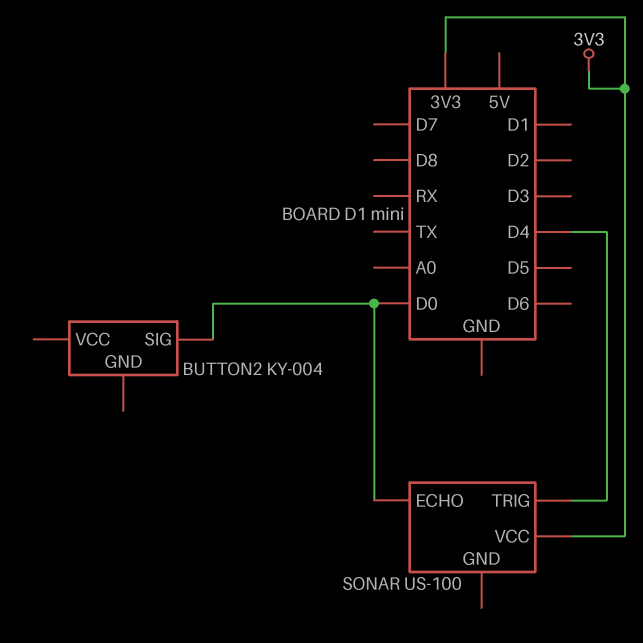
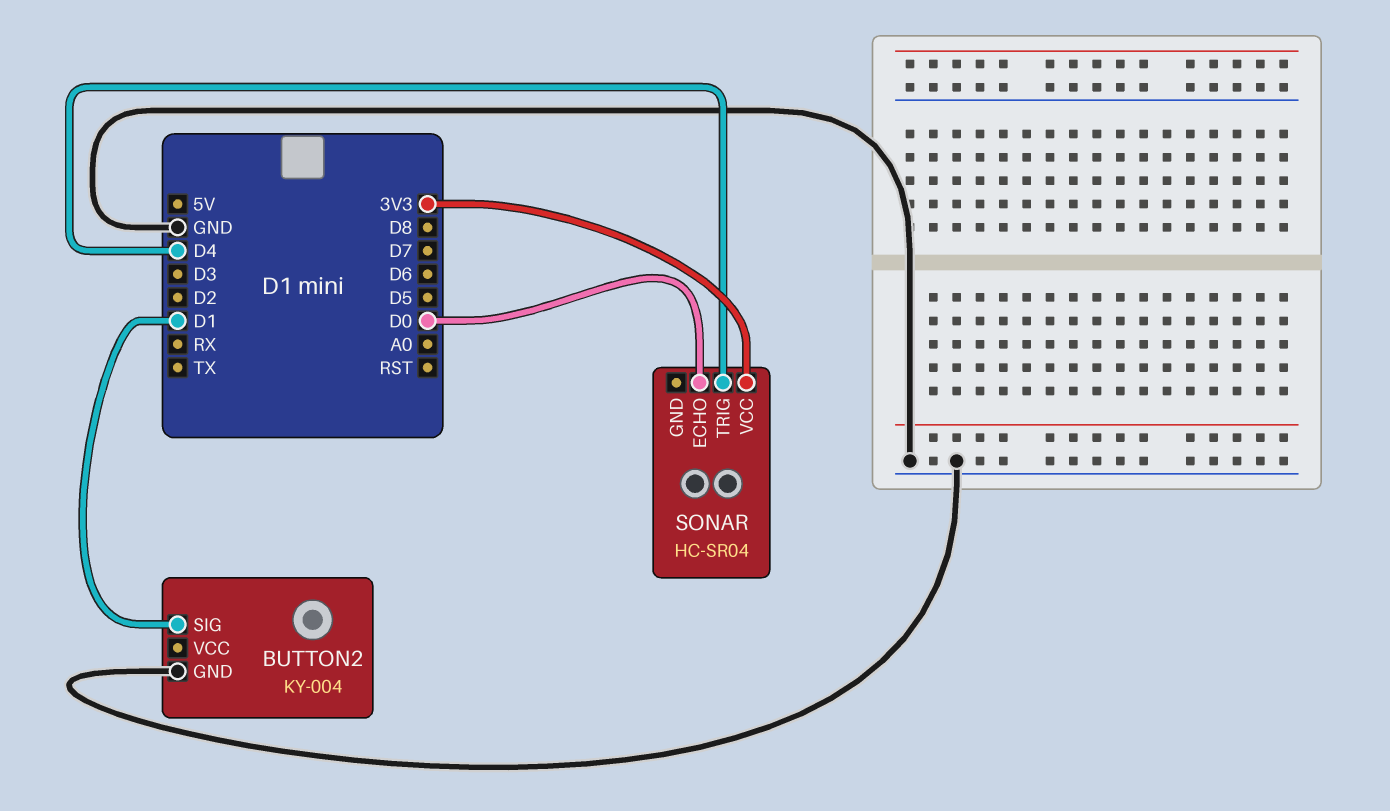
BUTTON2 pin GND: none -> GND
BUTTON2 pin SIG: D0 -> D1
SONAR: US-100 -> HC-SR04

